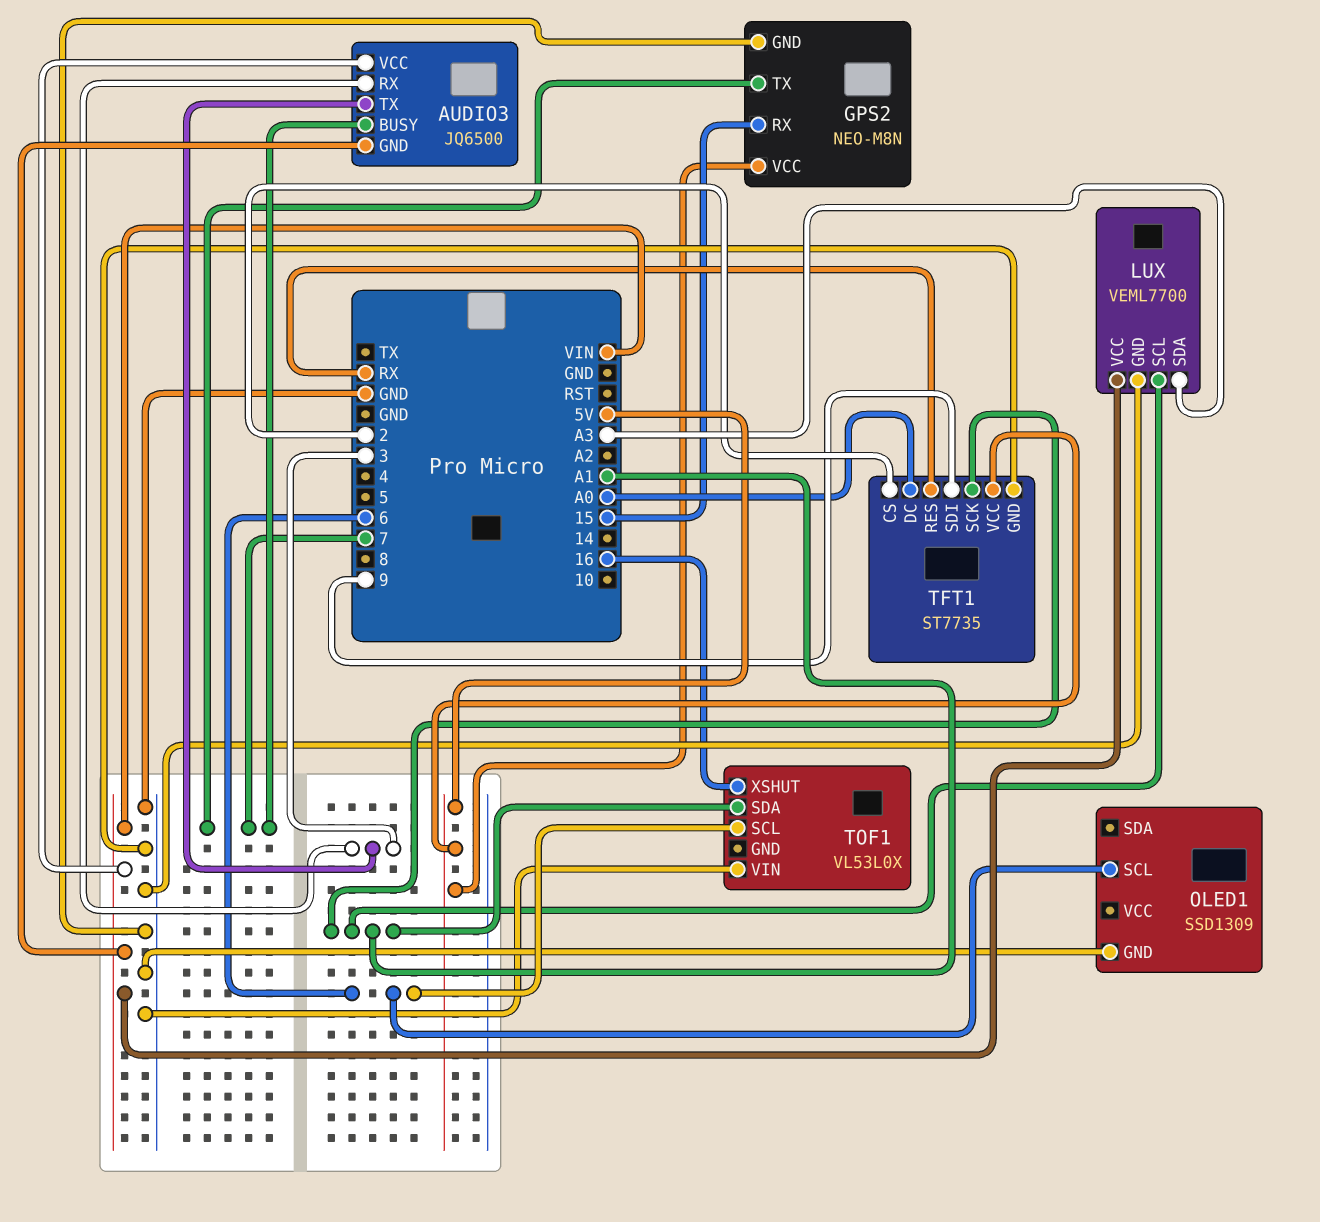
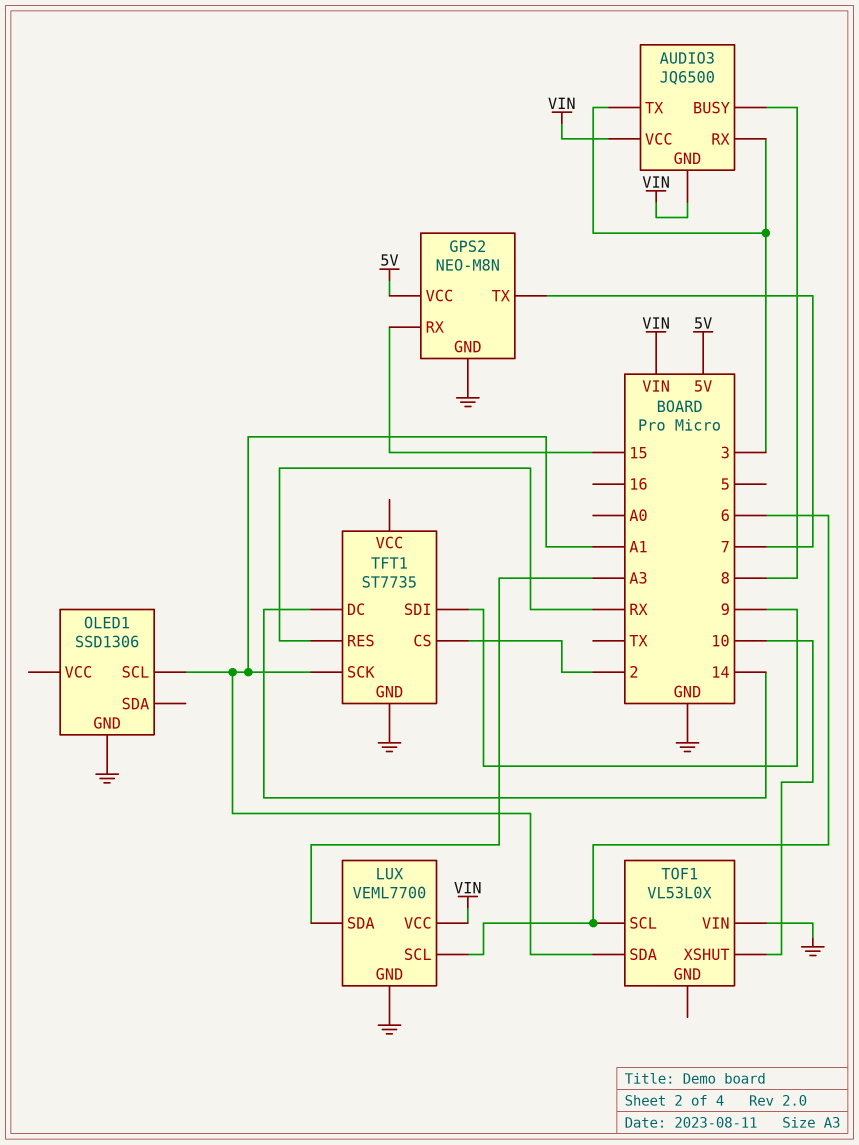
AUDIO3 pin BUSY: 7 -> 8
LUX pin SCL: A1 -> 6
OLED1: SSD1309 -> SSD1306
OLED1 pin SCL: 6 -> A1
TFT1 pin DC: A0 -> 14
TFT1 pin VCC: 5V -> none
TOF1 pin XSHUT: 16 -> 10

